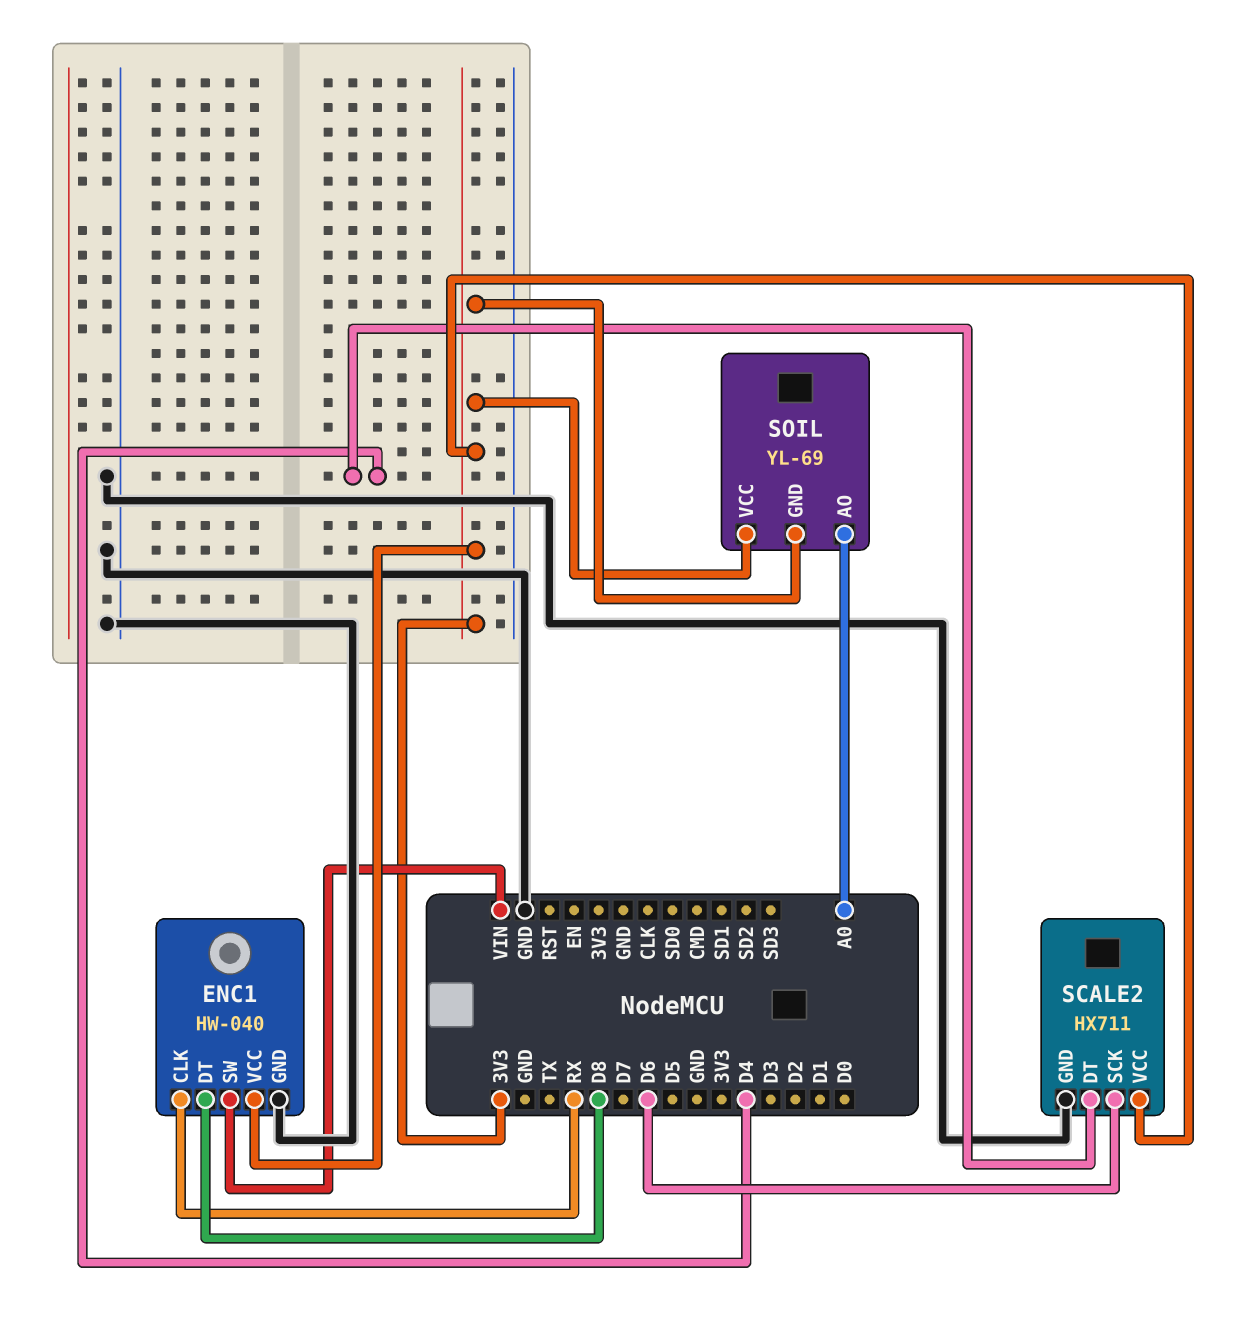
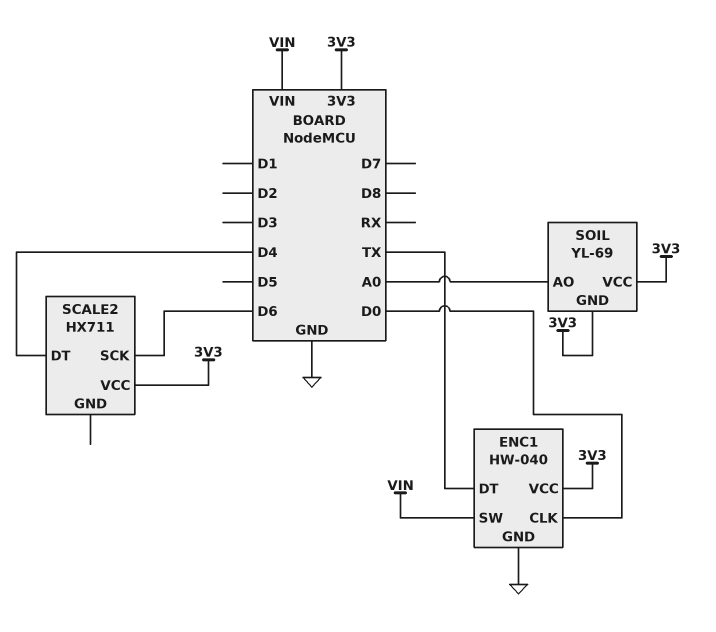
ENC1 pin CLK: RX -> D0
ENC1 pin DT: D8 -> TX
SCALE2 pin GND: GND -> none

